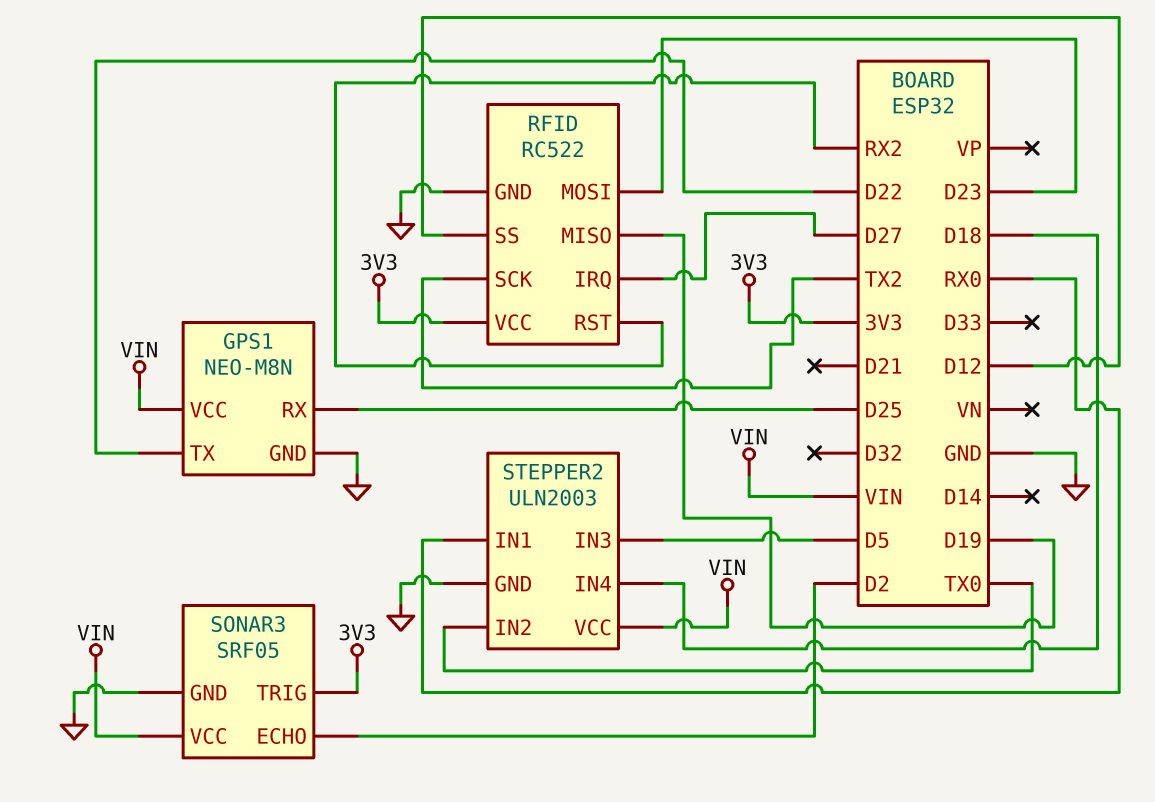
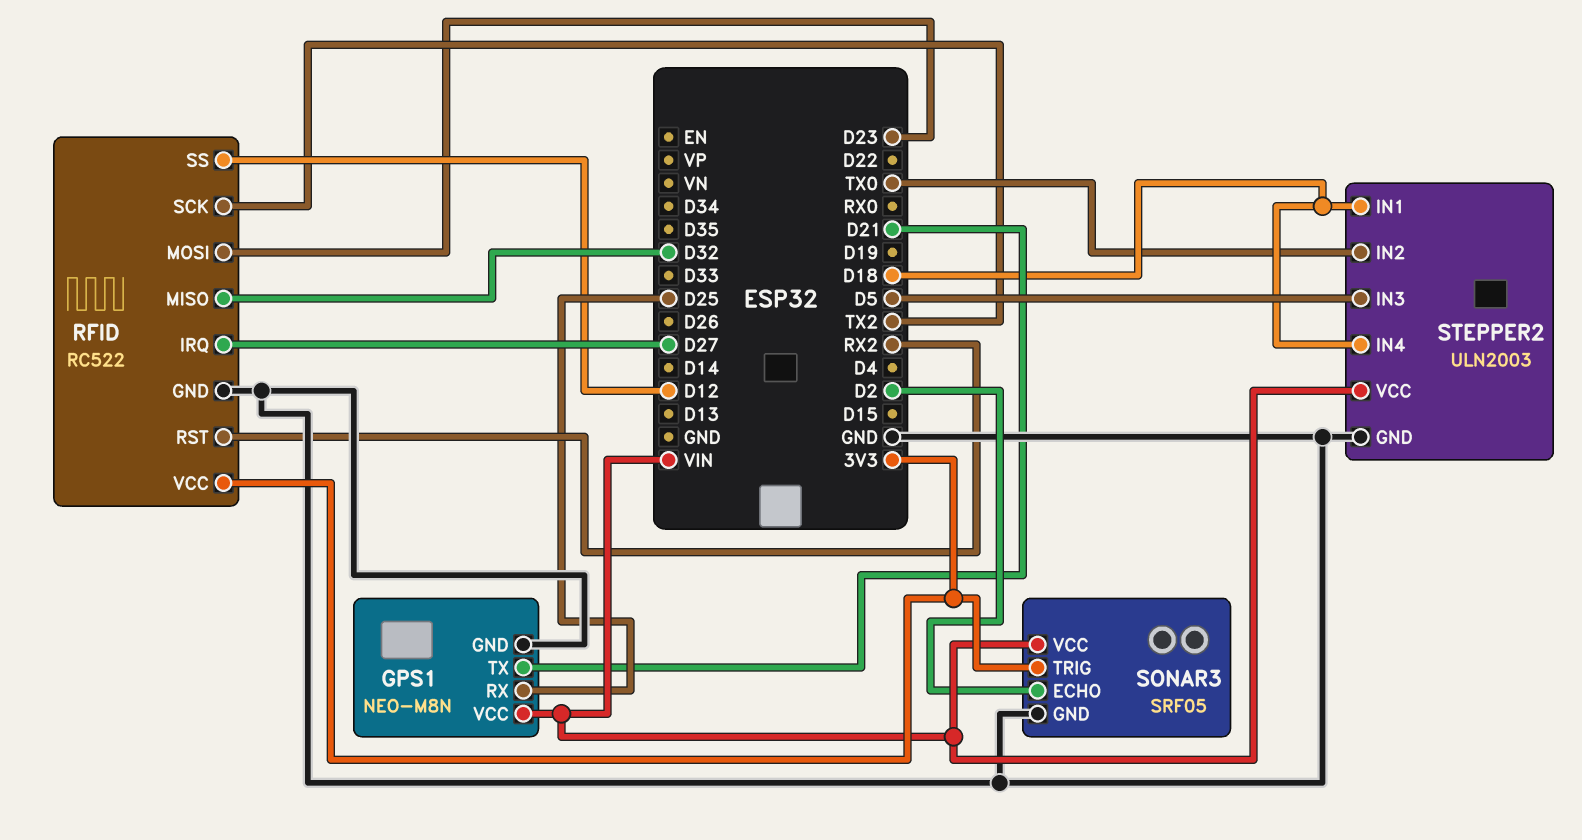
GPS1 pin TX: D22 -> D21
RFID pin MISO: D19 -> D32
STEPPER2 pin IN1: RX0 -> D18

